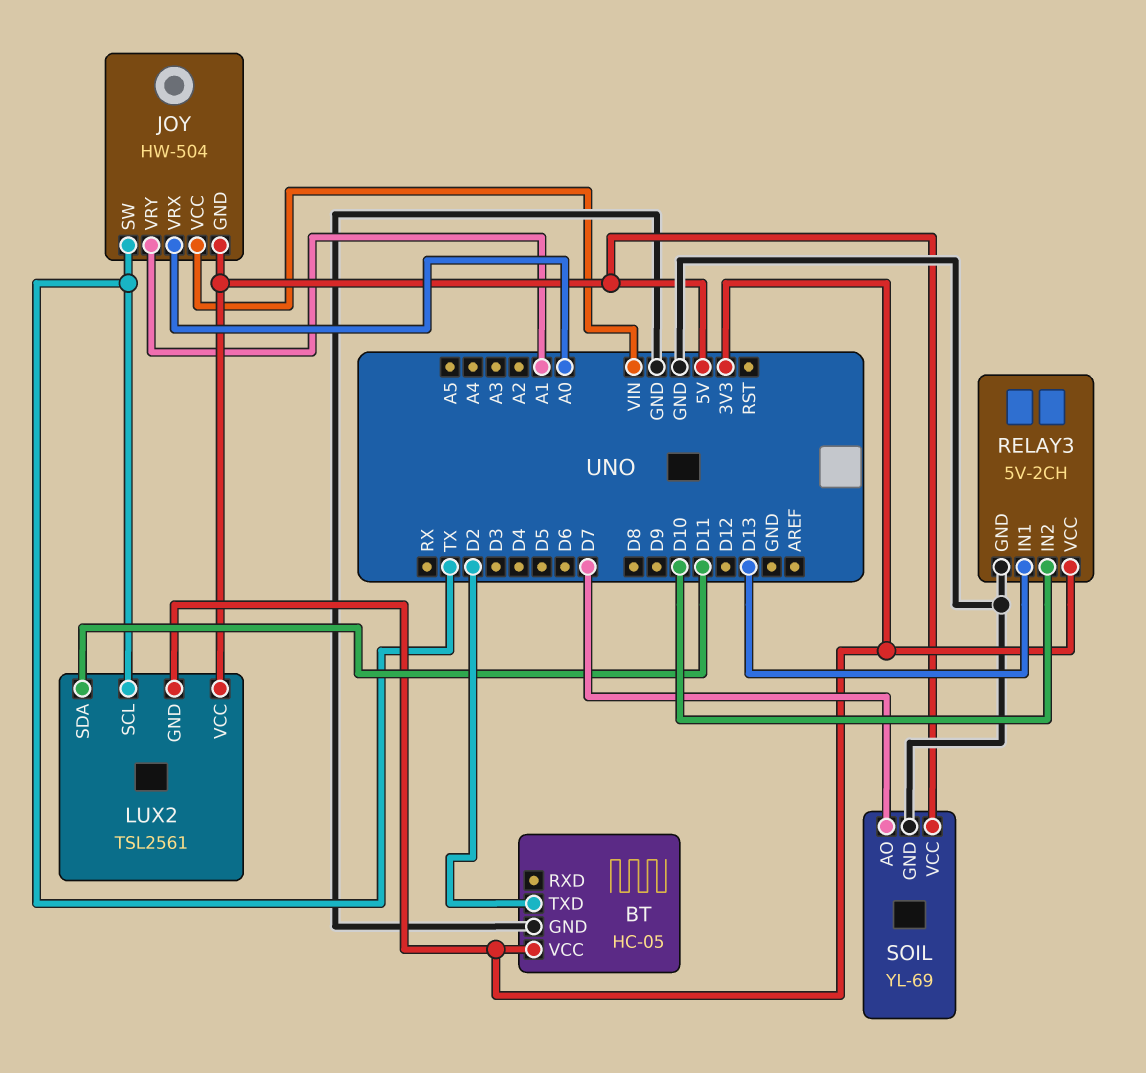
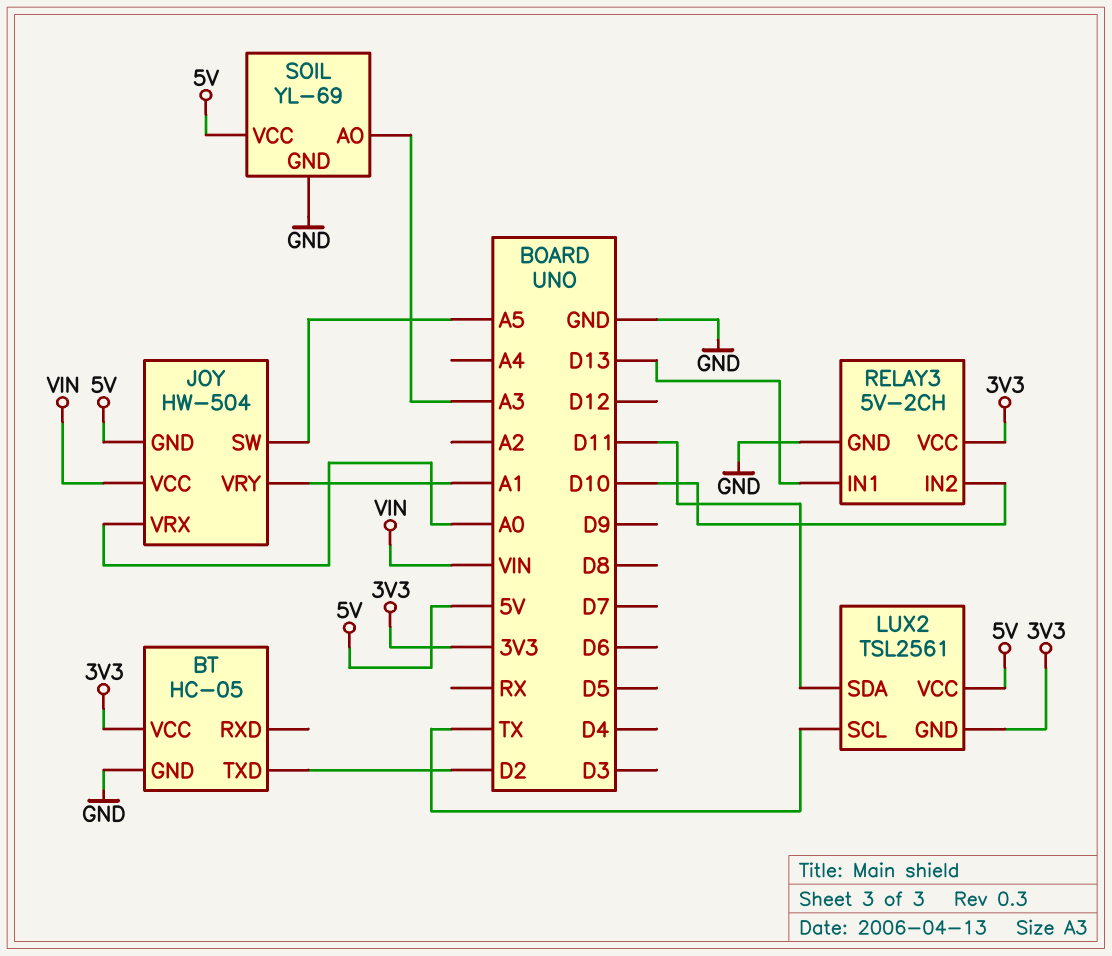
JOY pin SW: TX -> A5
SOIL pin AO: D7 -> A3

